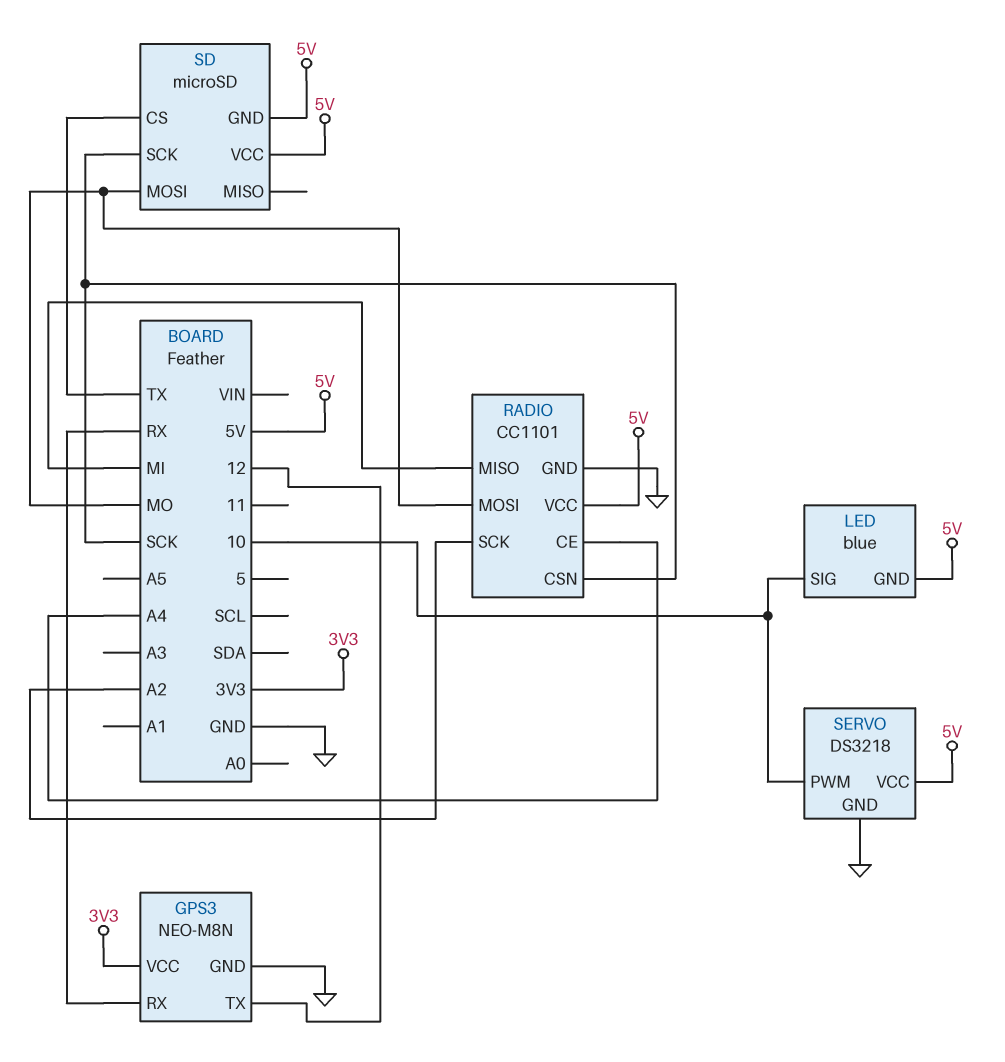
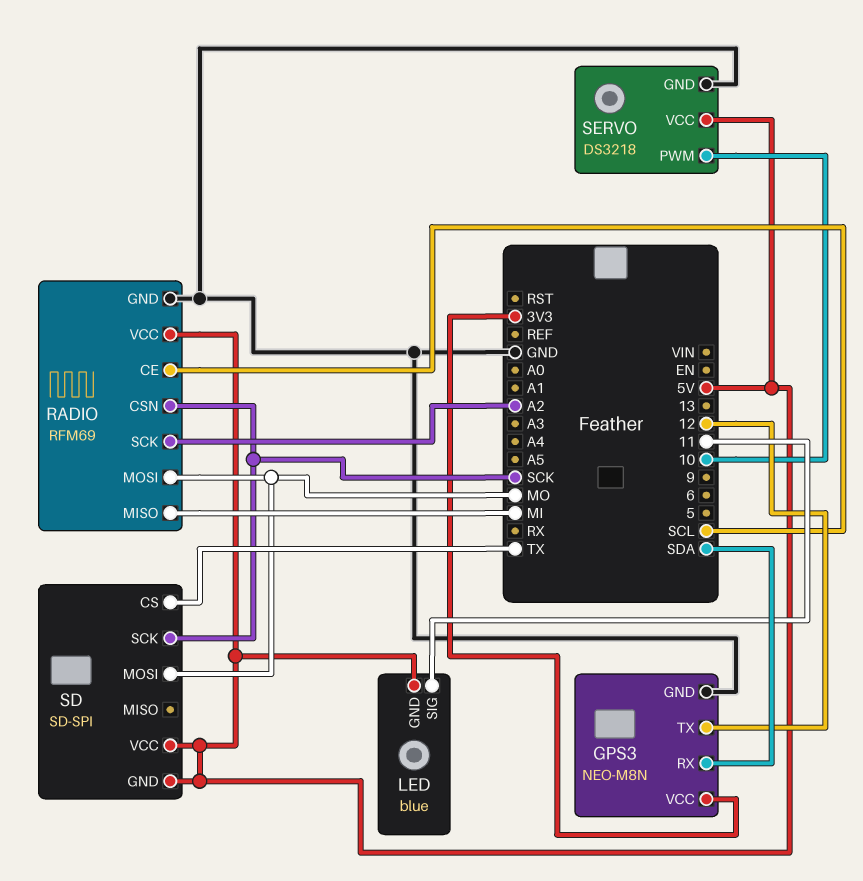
GPS3 pin RX: RX -> SDA
LED pin SIG: 10 -> 11
RADIO: CC1101 -> RFM69
RADIO pin CE: A4 -> SCL
SD: microSD -> SD-SPI

